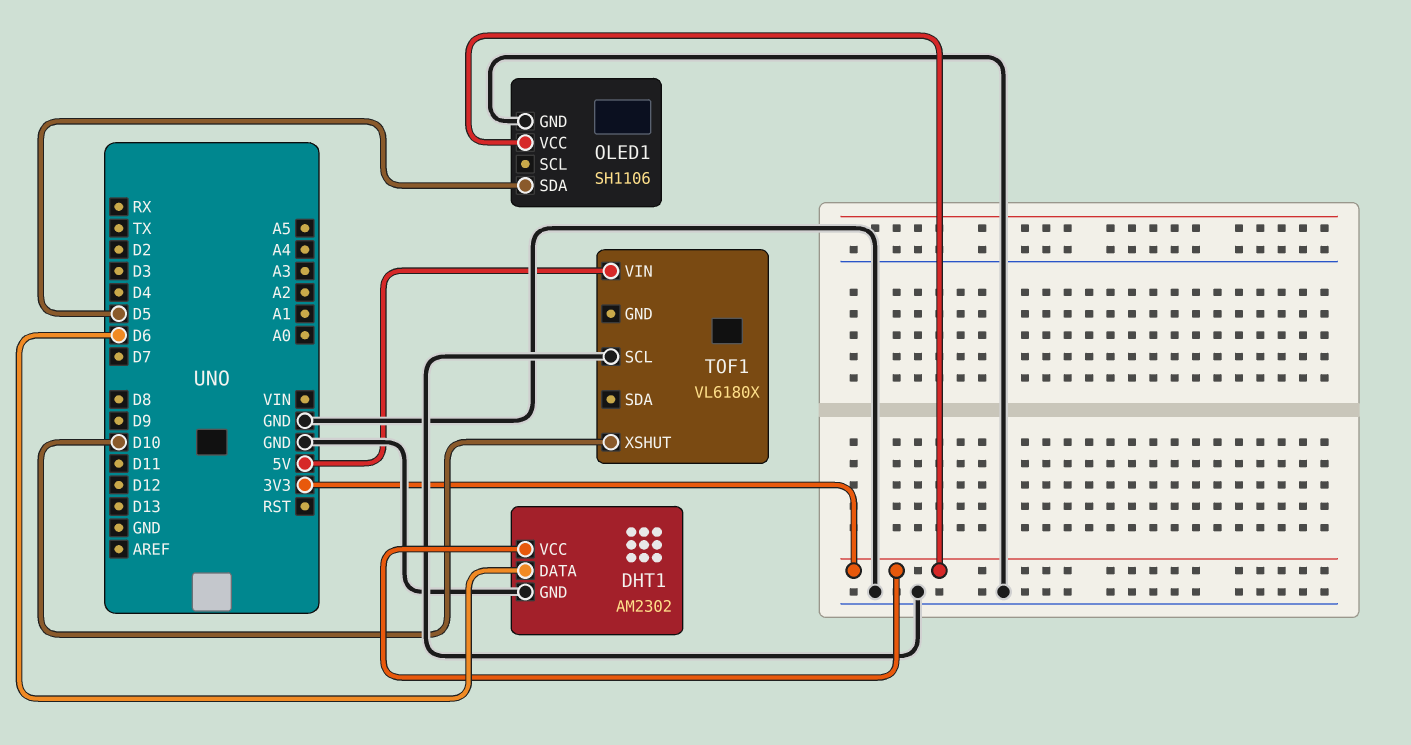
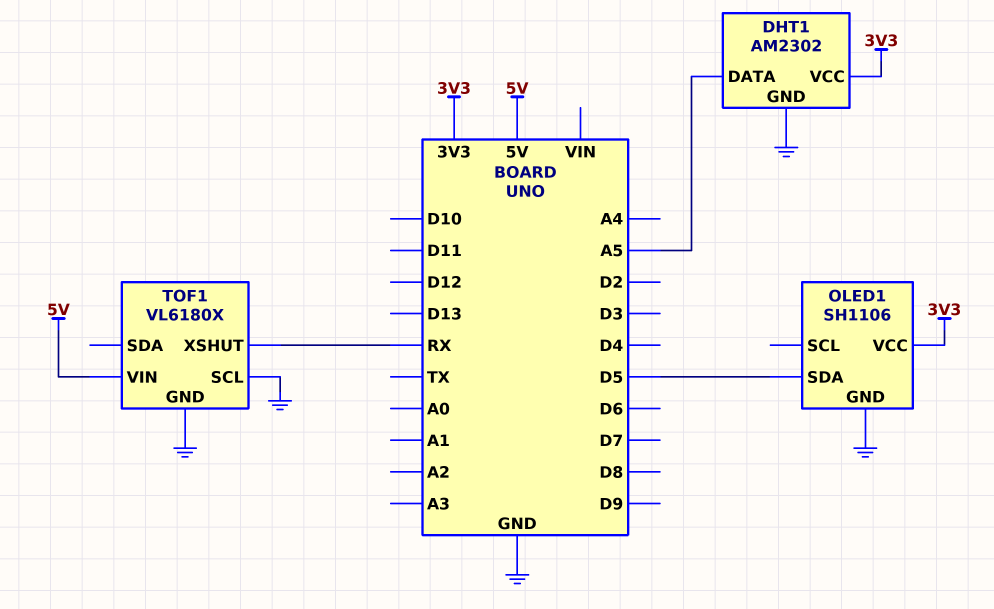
DHT1 pin DATA: D6 -> A5
TOF1 pin GND: none -> GND
TOF1 pin XSHUT: D10 -> RX

